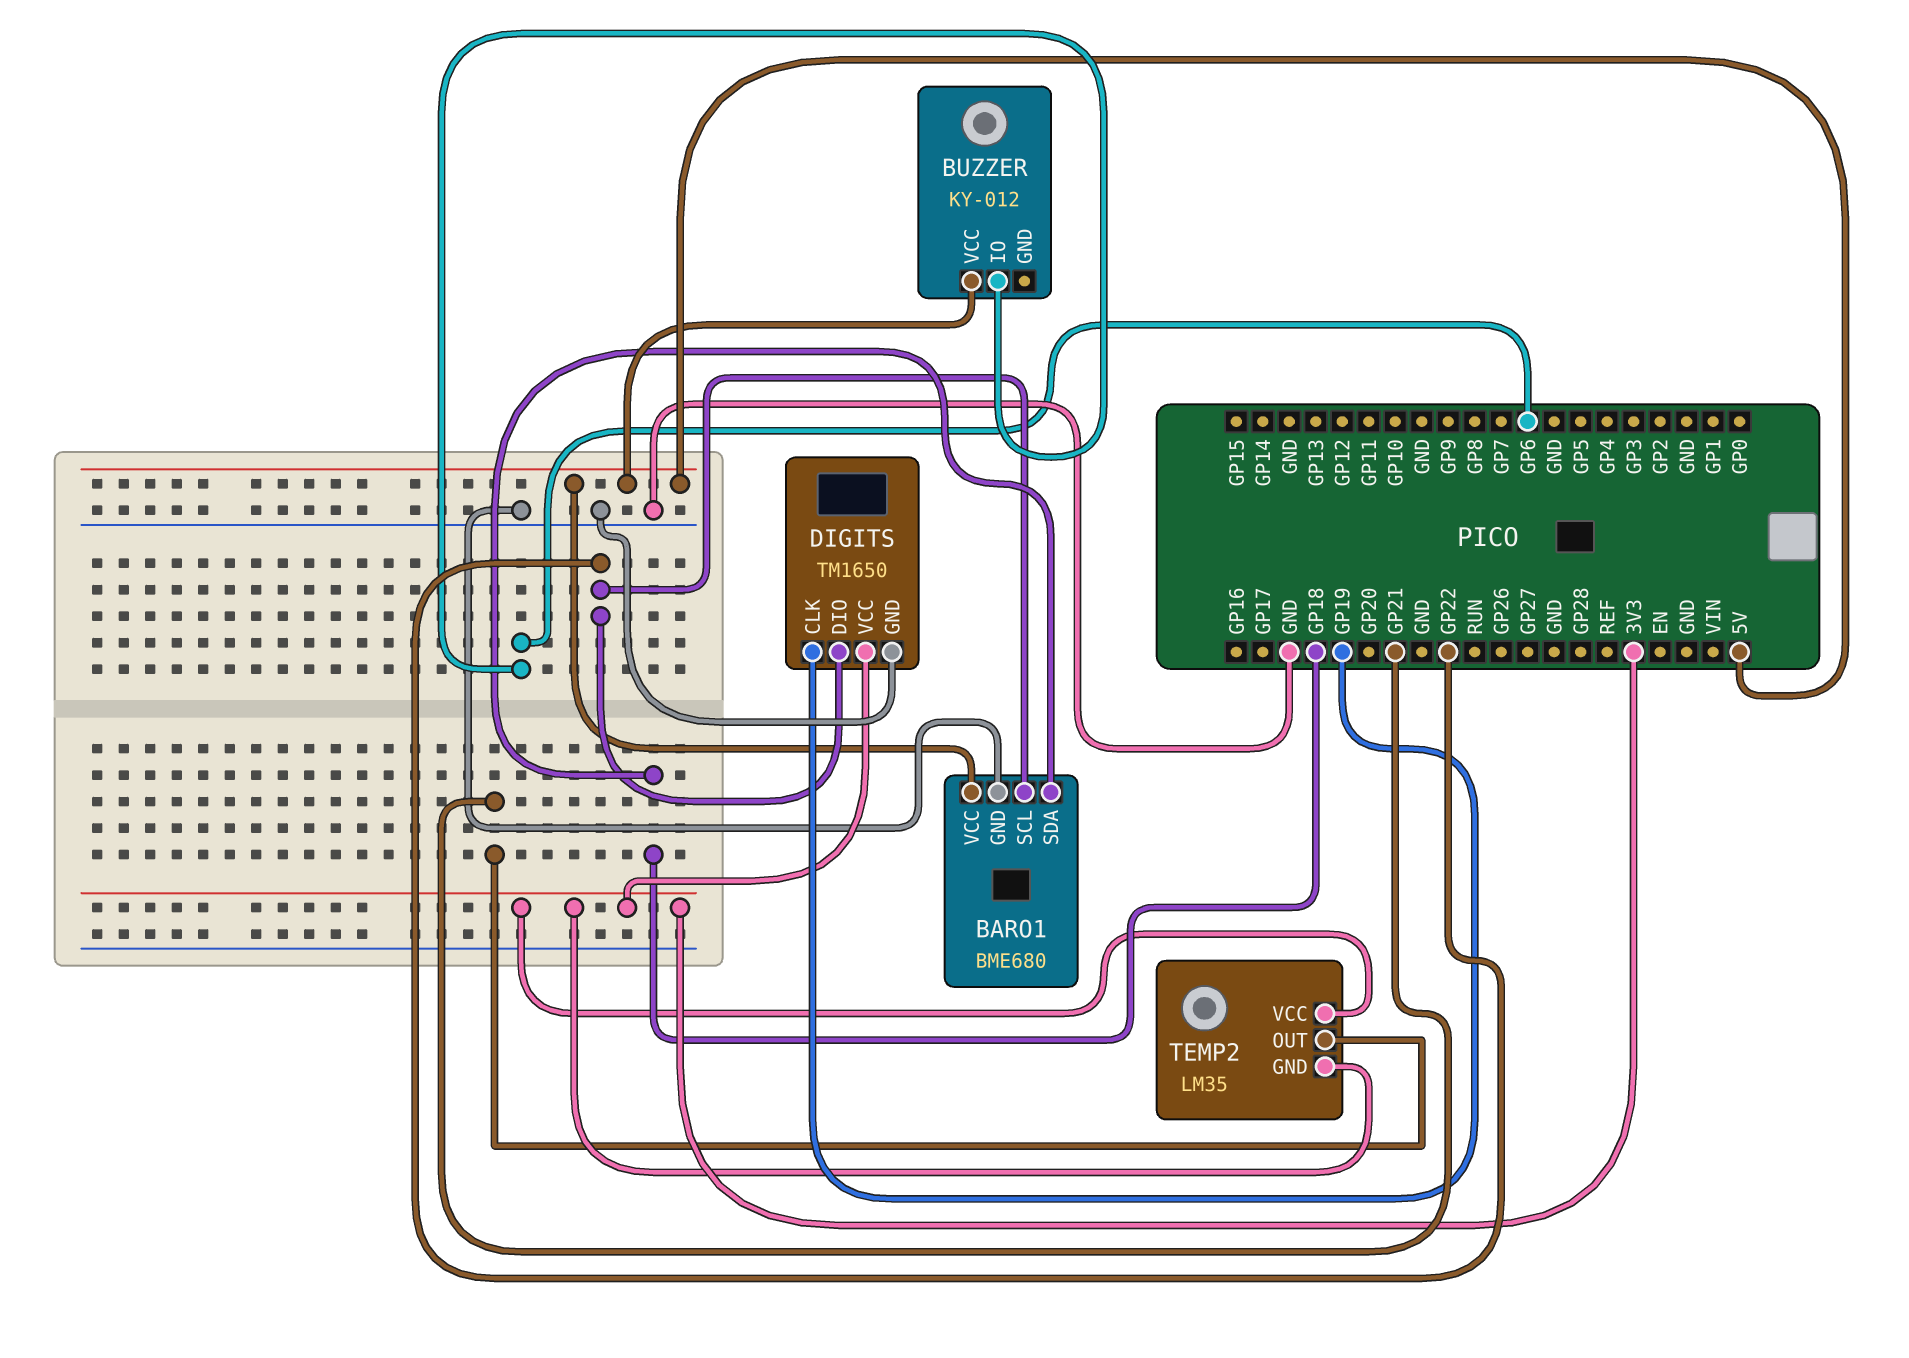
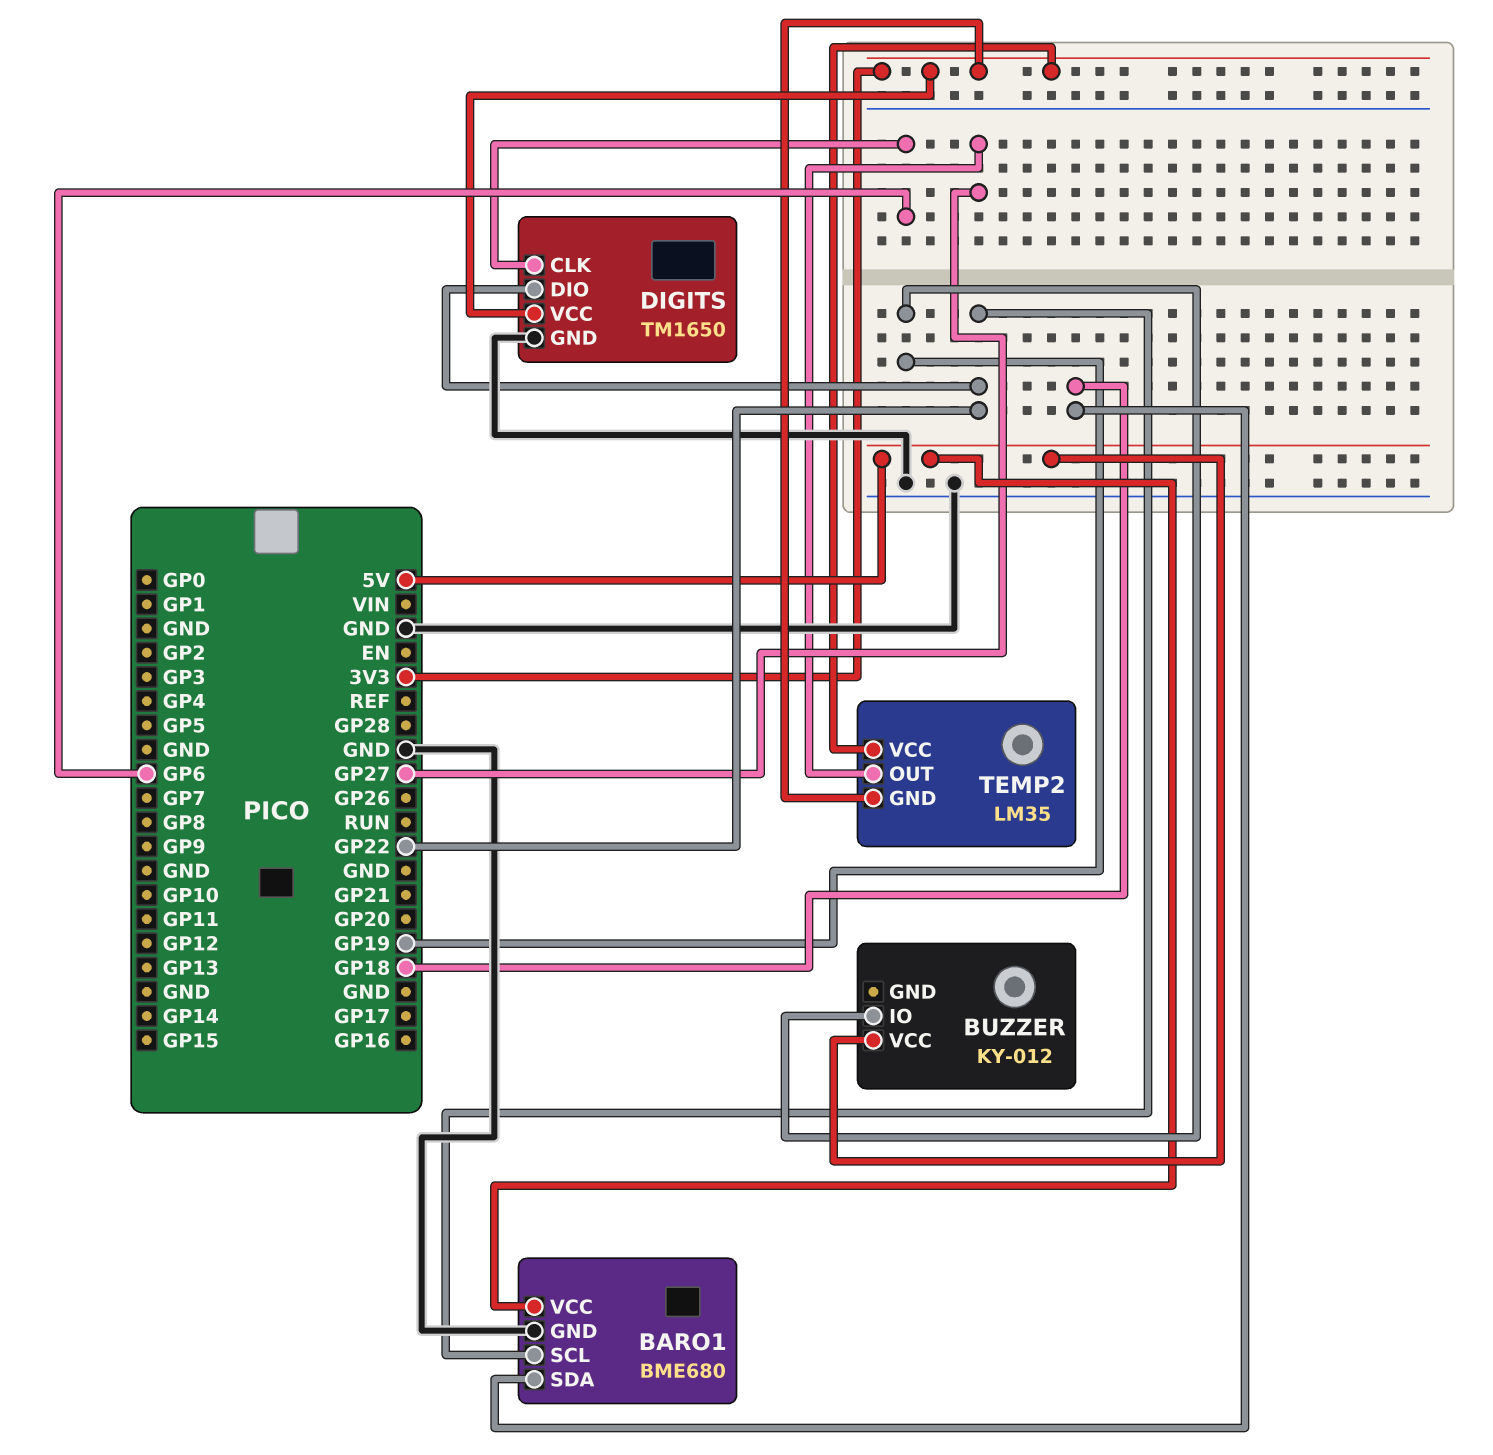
BUZZER pin IO: GP6 -> GP19
DIGITS pin CLK: GP19 -> GP6
TEMP2 pin OUT: GP21 -> GP27

